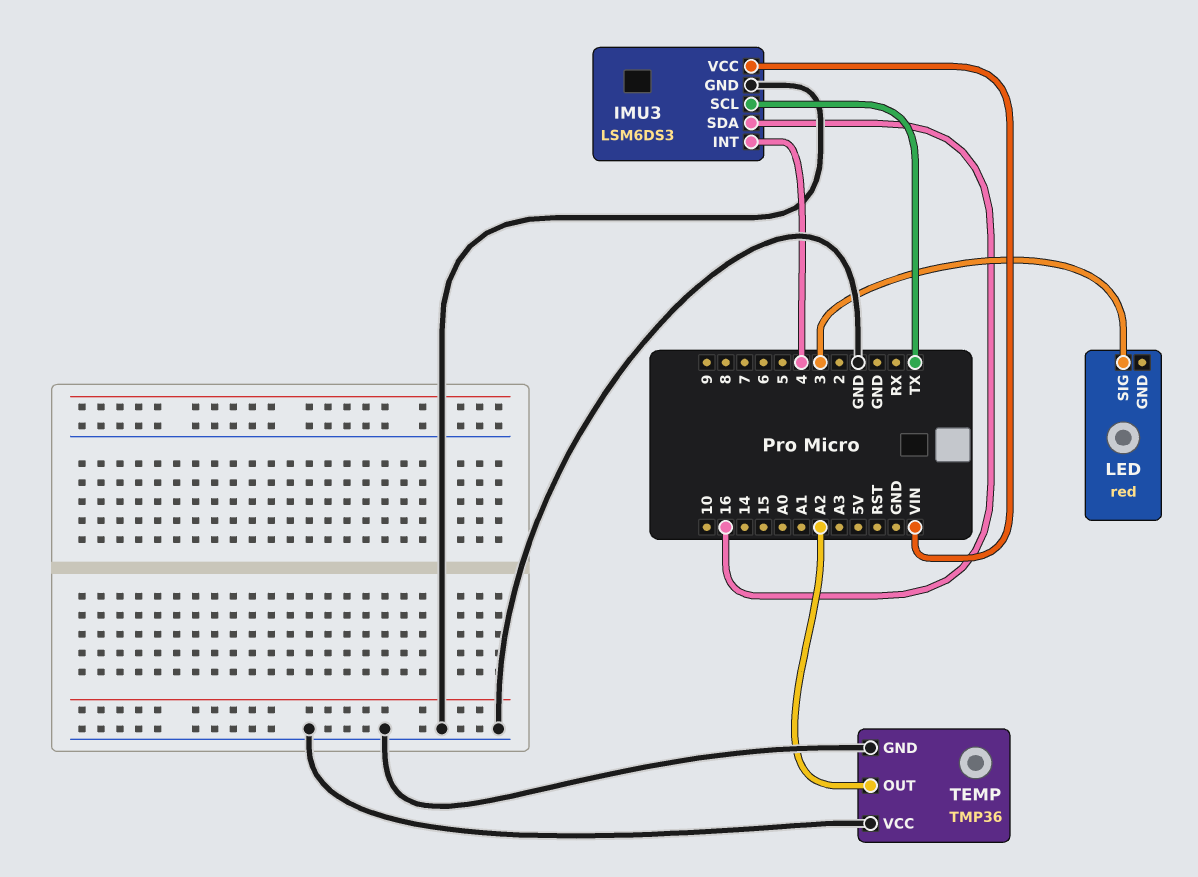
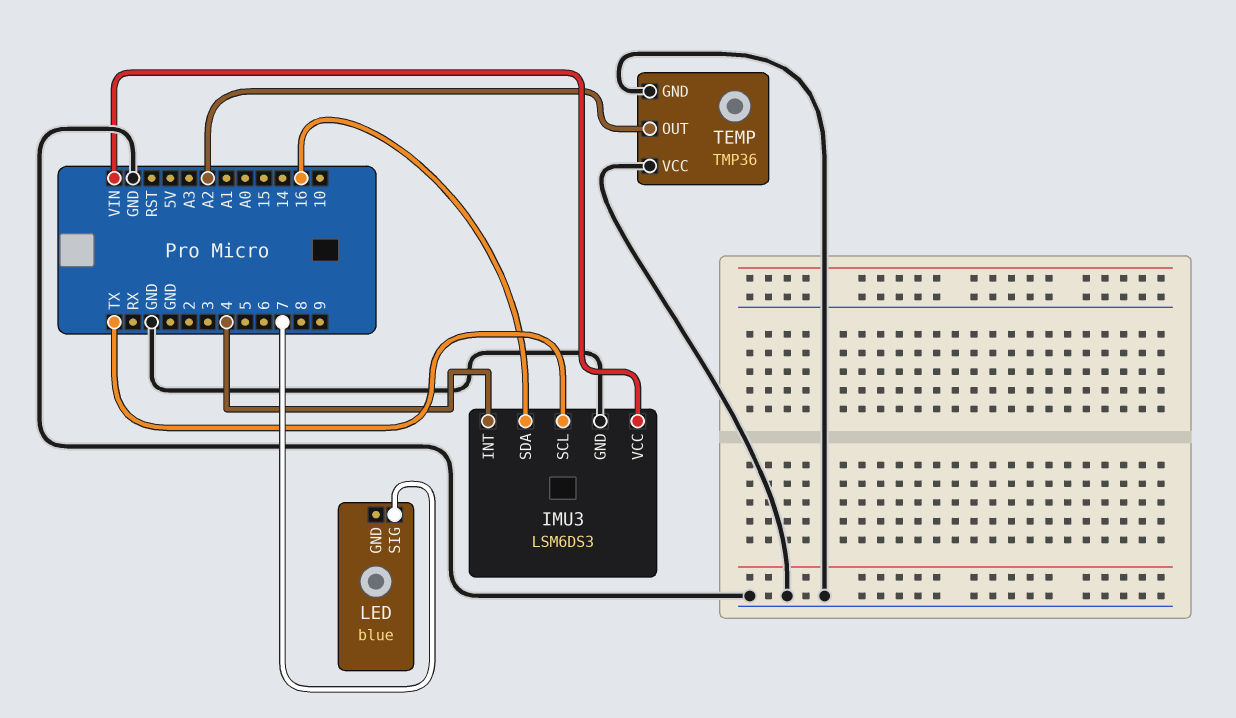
LED: red -> blue
LED pin SIG: 3 -> 7

